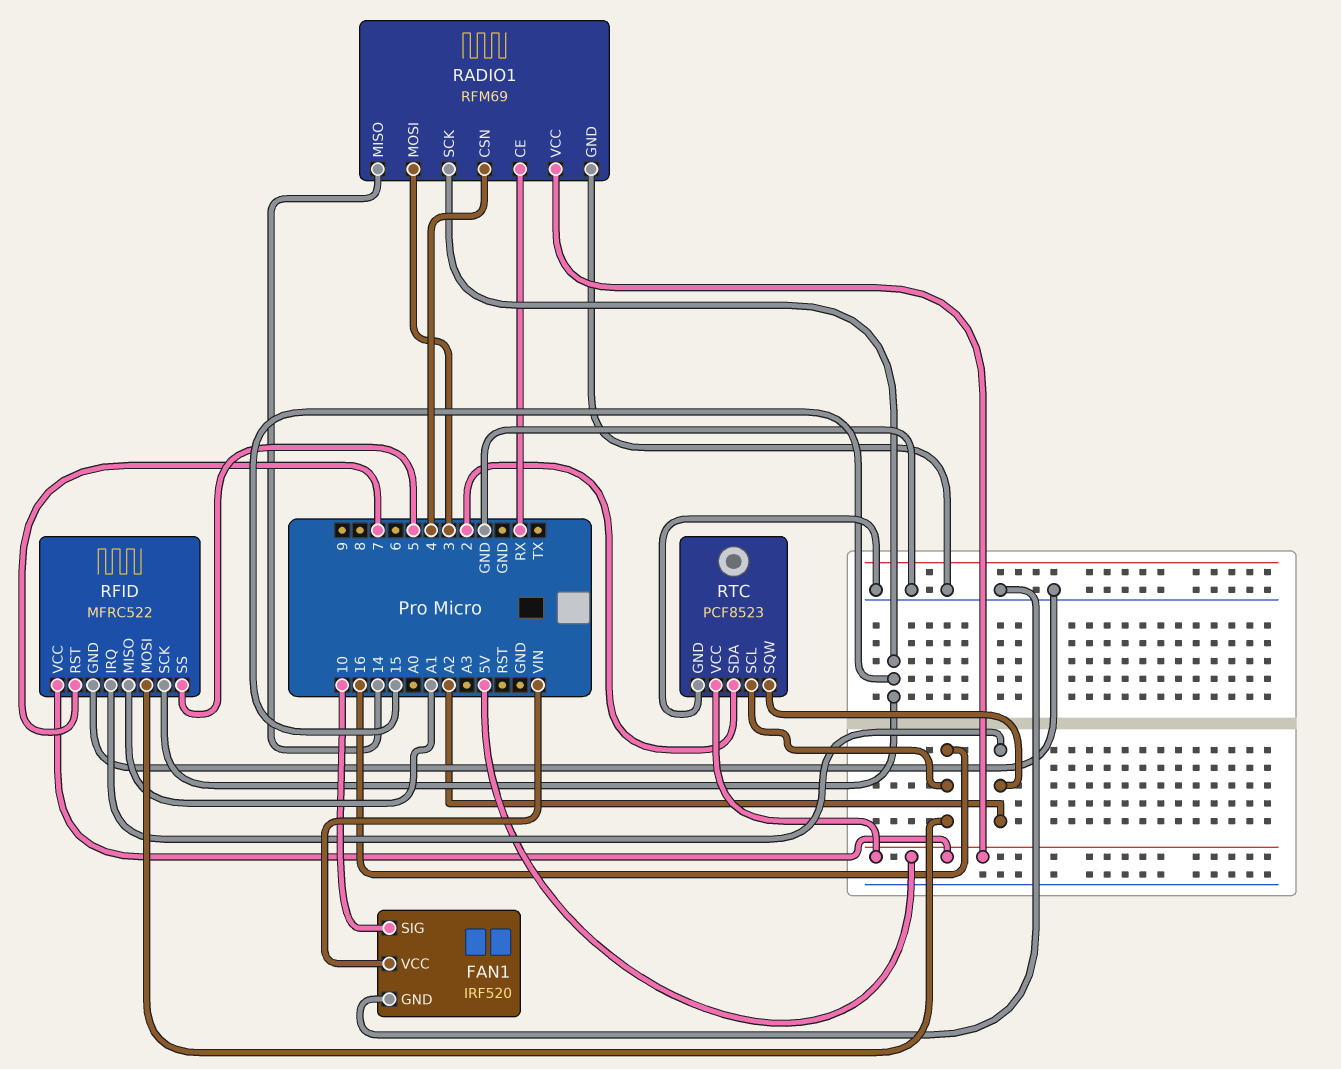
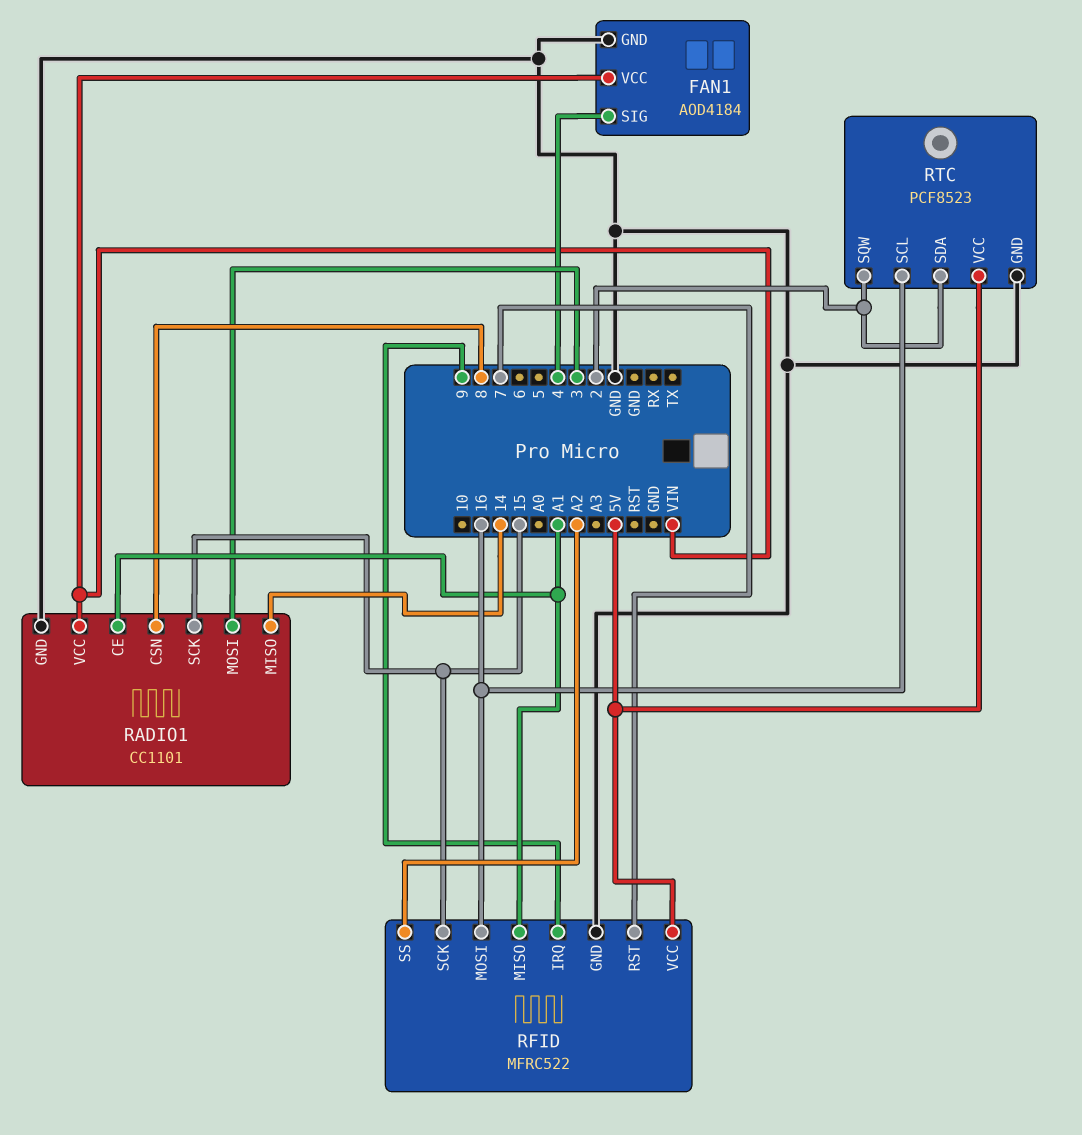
FAN1: IRF520 -> AOD4184
FAN1 pin SIG: 10 -> 4
RADIO1: RFM69 -> CC1101
RADIO1 pin CE: RX -> A1
RADIO1 pin CSN: 4 -> 8
RADIO1 pin VCC: 5V -> VIN
RFID pin IRQ: A2 -> 9
RFID pin SS: 5 -> A2
RTC pin SQW: A2 -> 2

